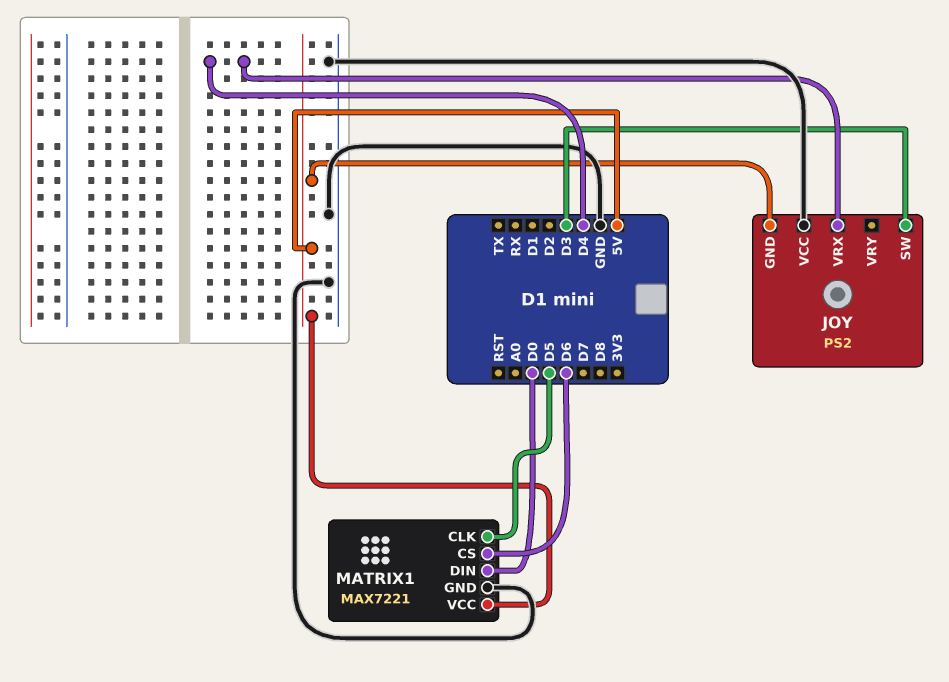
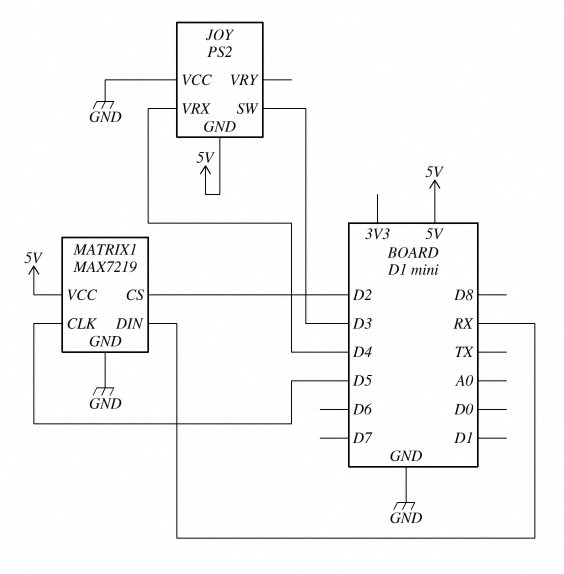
MATRIX1: MAX7221 -> MAX7219
MATRIX1 pin CS: D6 -> D2
MATRIX1 pin DIN: D0 -> RX

